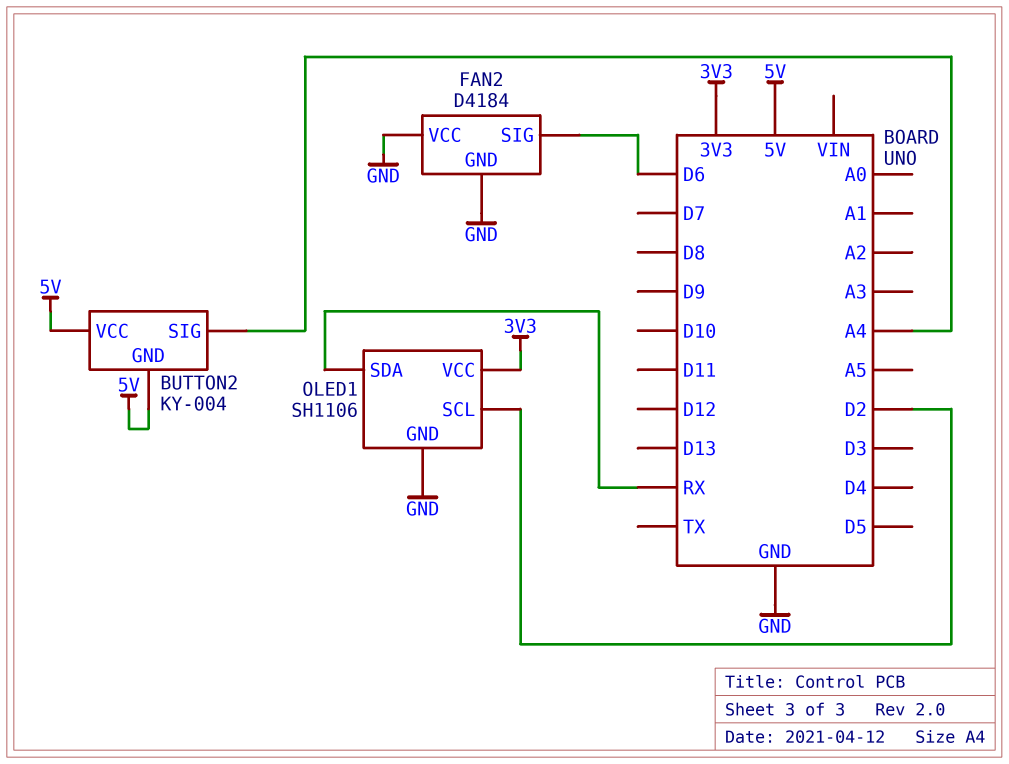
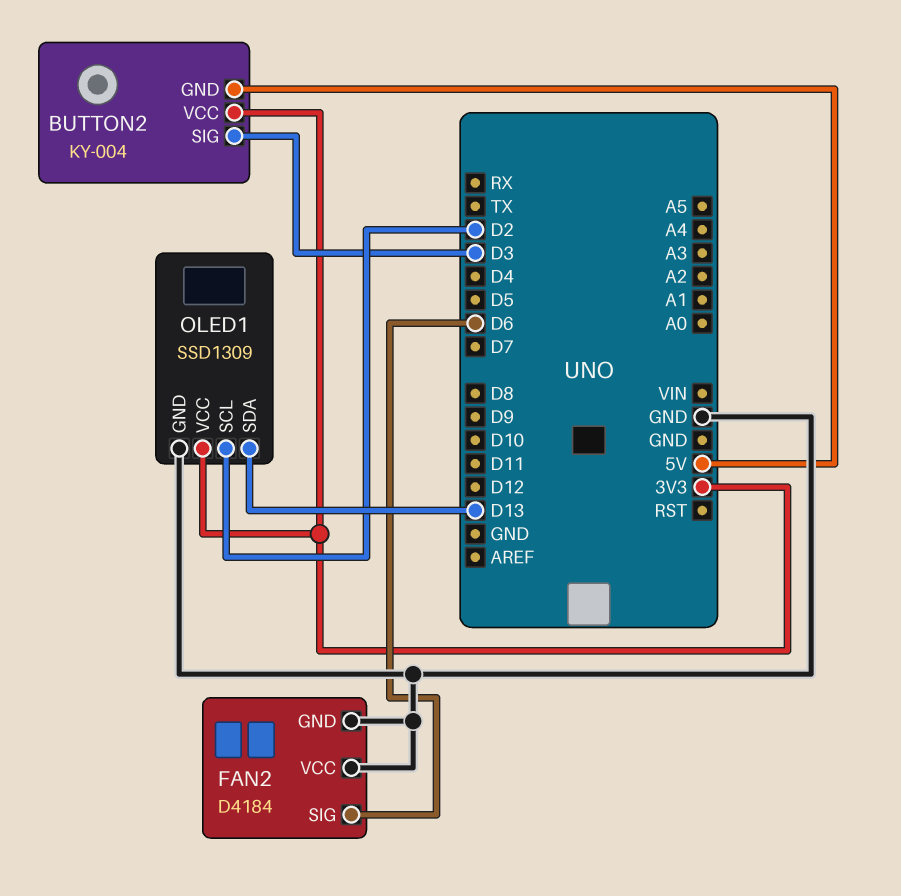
BUTTON2 pin SIG: A4 -> D3
BUTTON2 pin VCC: 5V -> 3V3
OLED1: SH1106 -> SSD1309
OLED1 pin SDA: RX -> D13

